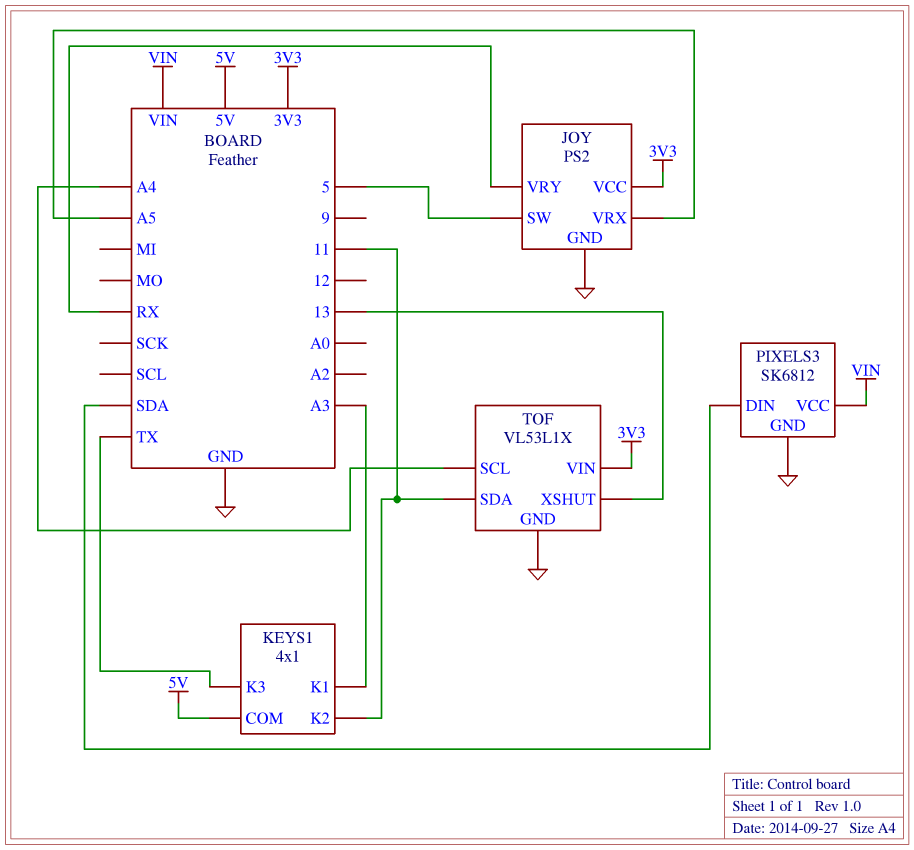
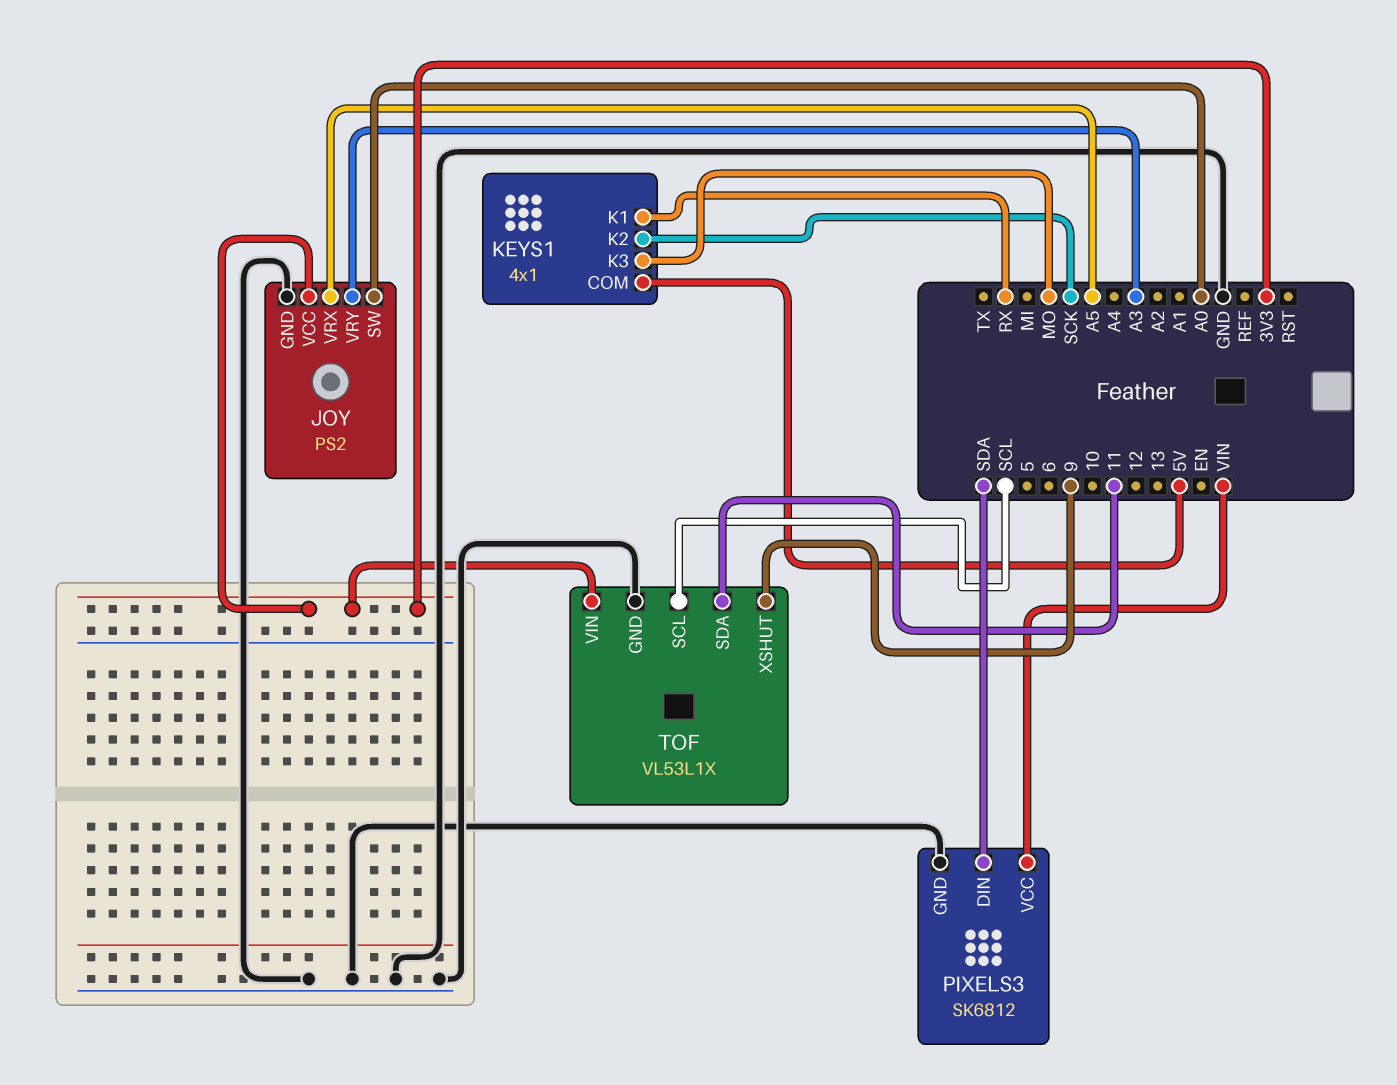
JOY pin SW: 5 -> A0
JOY pin VRY: RX -> A3
KEYS1 pin K1: A3 -> RX
KEYS1 pin K2: 11 -> SCK
KEYS1 pin K3: TX -> MO
TOF pin SCL: A4 -> SCL
TOF pin XSHUT: 13 -> 9

